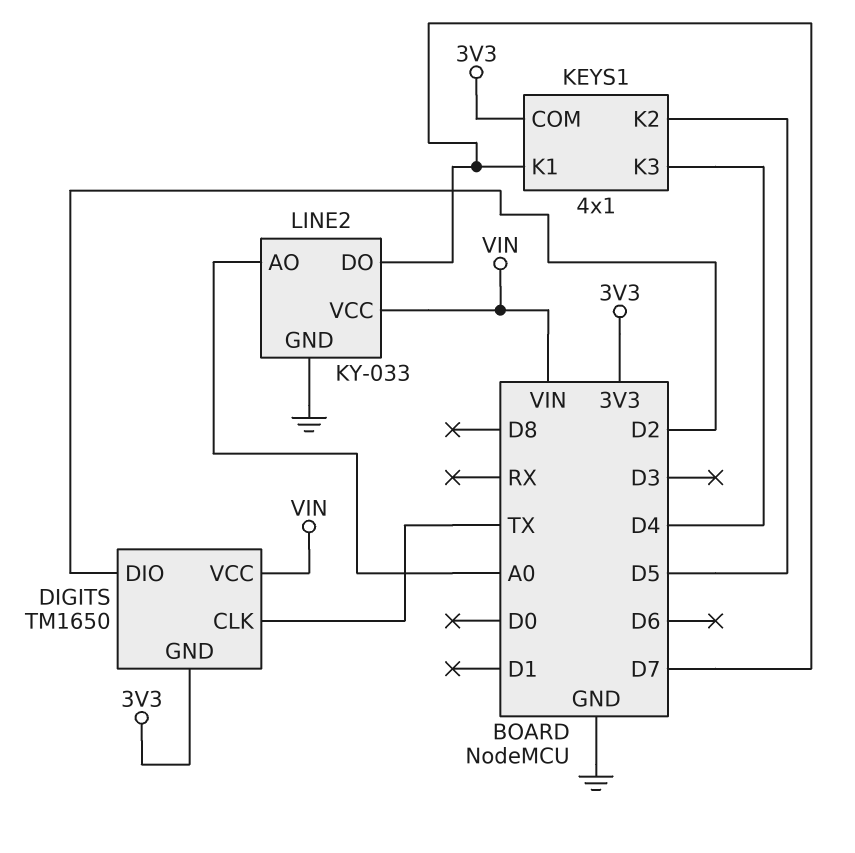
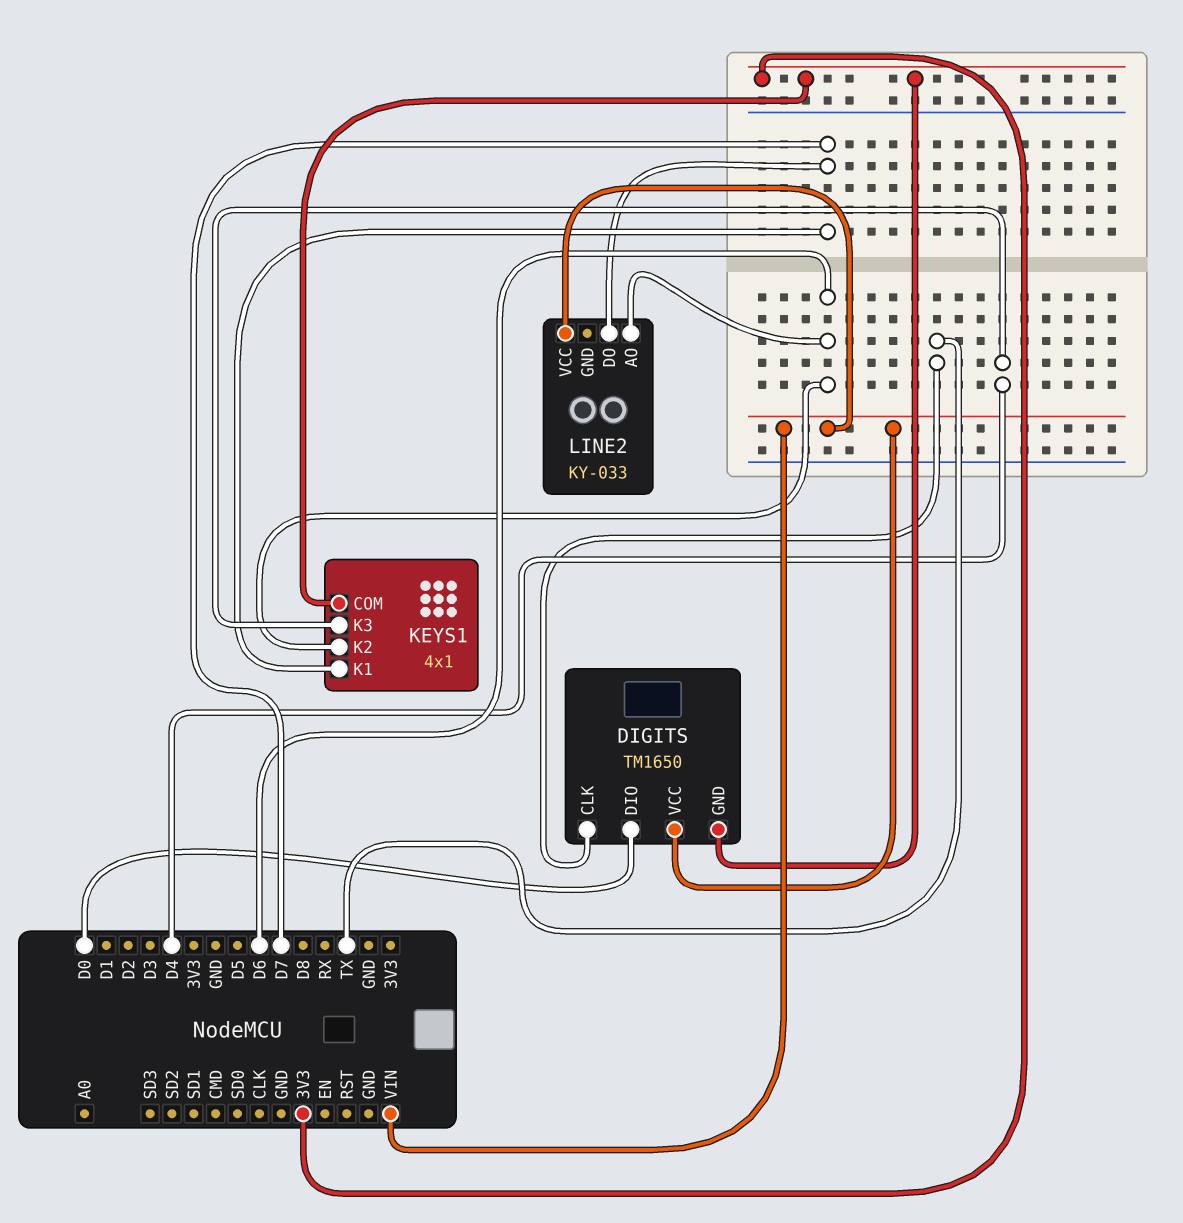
DIGITS pin DIO: D2 -> D0
KEYS1 pin K2: D5 -> D6
LINE2 pin AO: A0 -> D6
LINE2 pin GND: GND -> none

